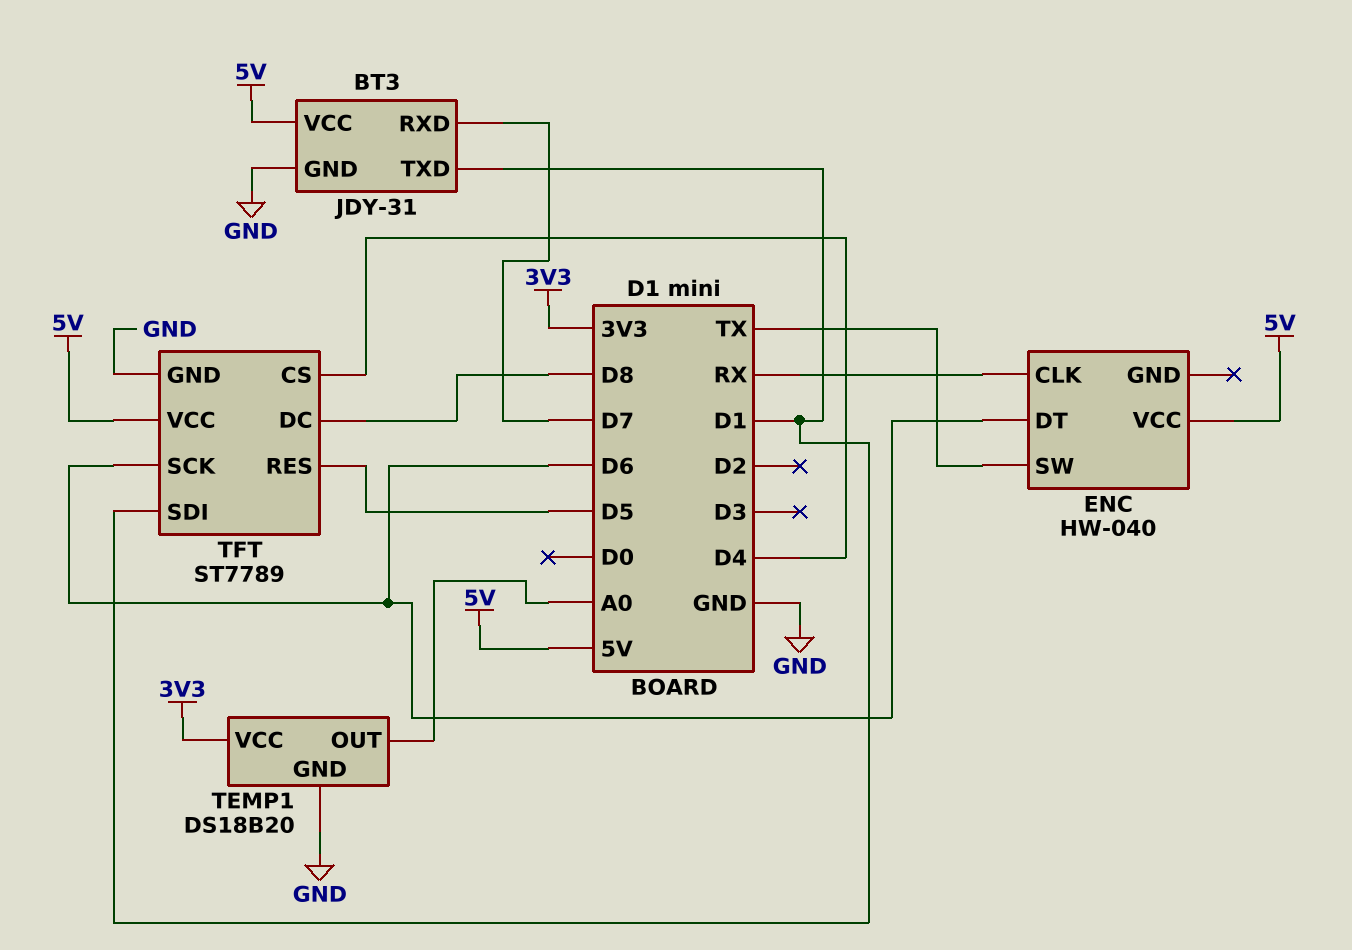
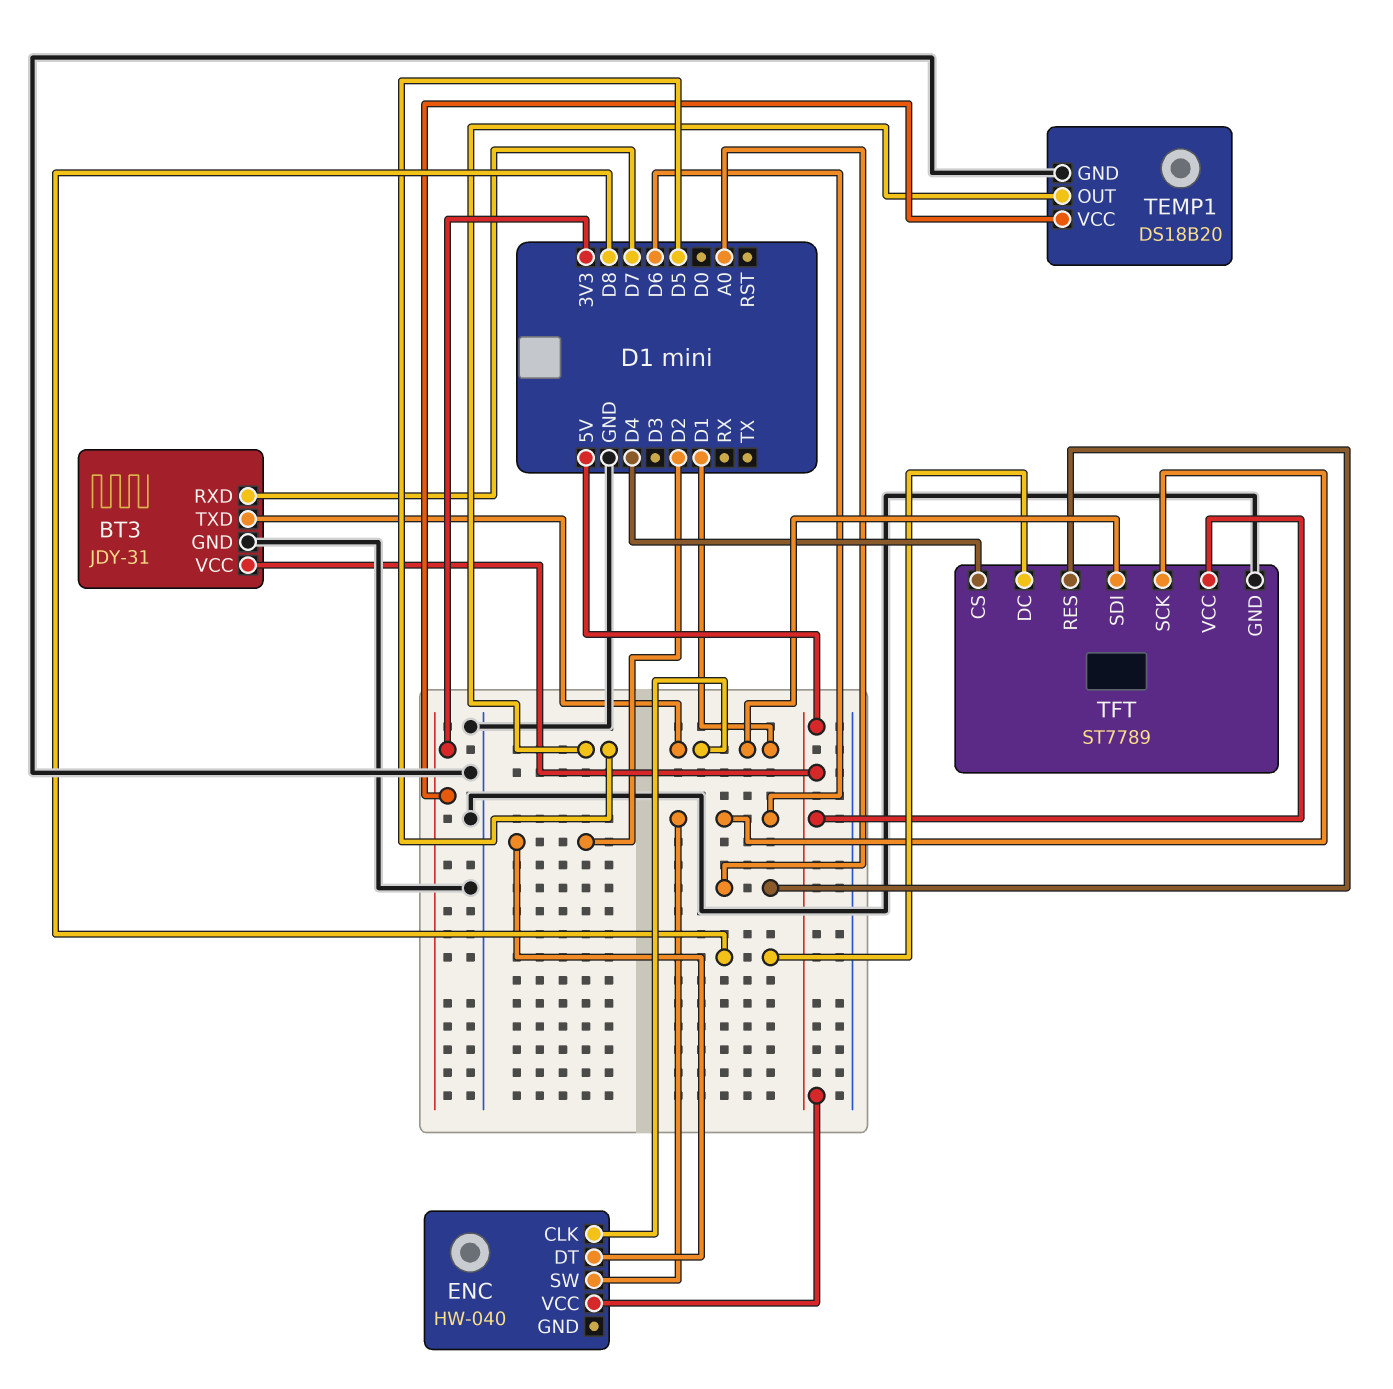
ENC pin CLK: RX -> D1
ENC pin DT: D6 -> D2
ENC pin SW: TX -> D6
TEMP1 pin OUT: A0 -> D5
TFT pin RES: D5 -> A0

